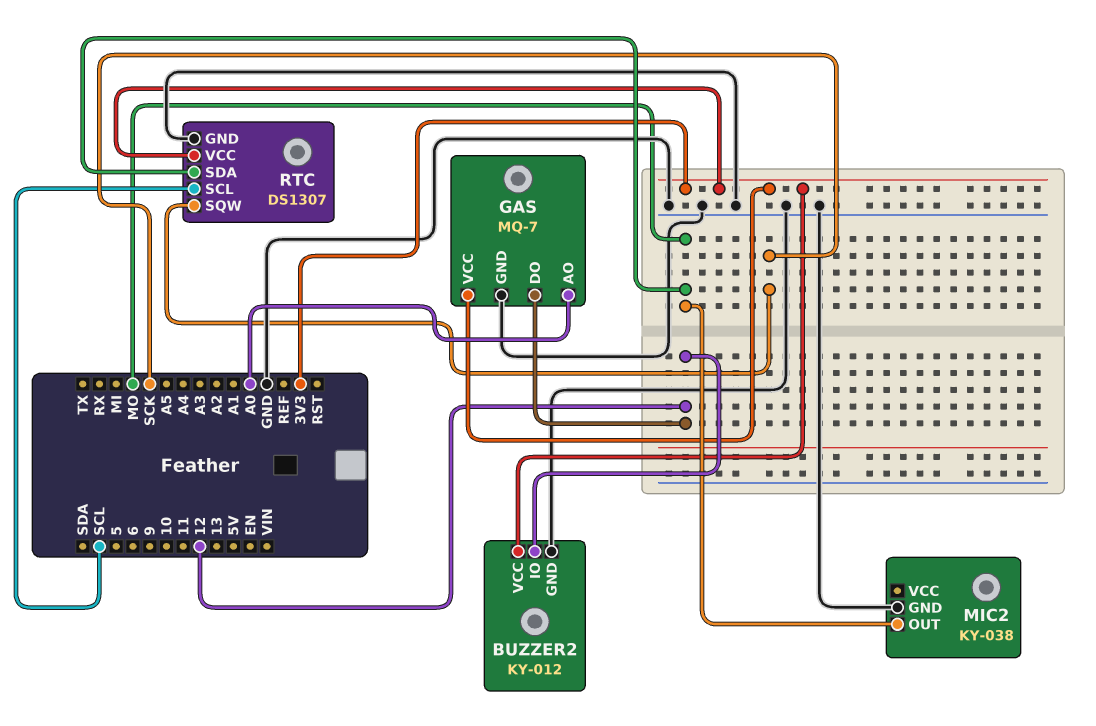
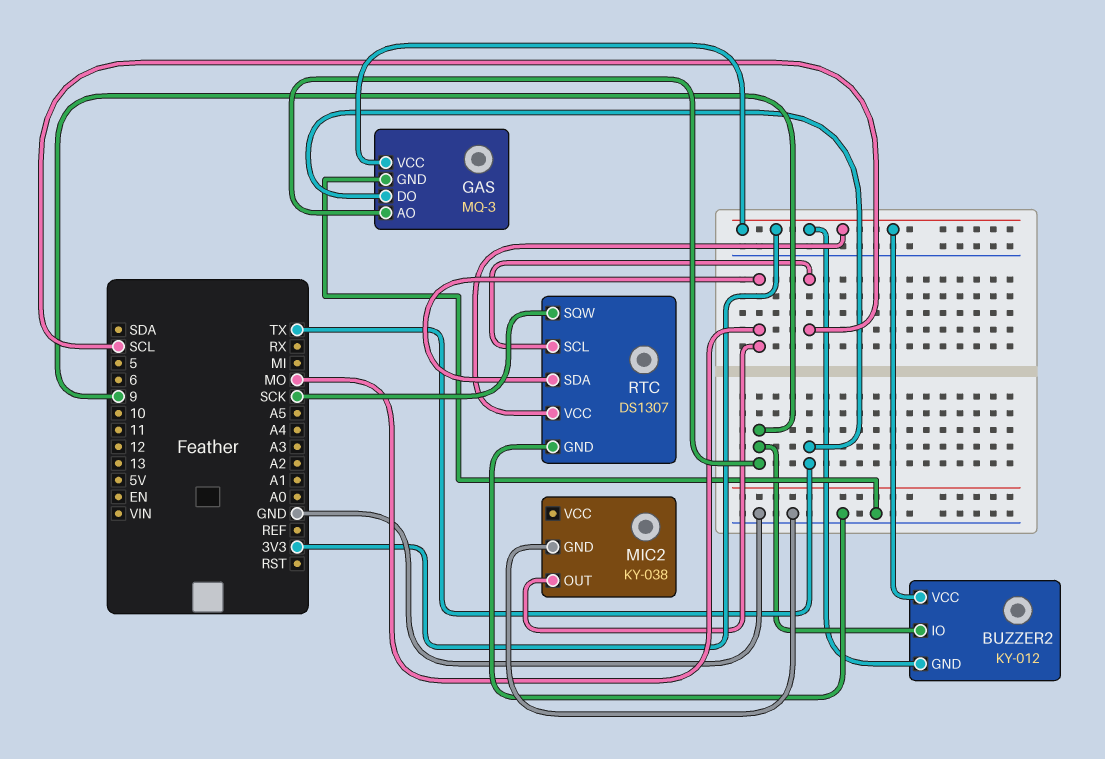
BUZZER2 pin GND: GND -> 3V3
BUZZER2 pin IO: 12 -> 9
GAS: MQ-7 -> MQ-3
GAS pin AO: A0 -> 9
GAS pin DO: 12 -> TX

